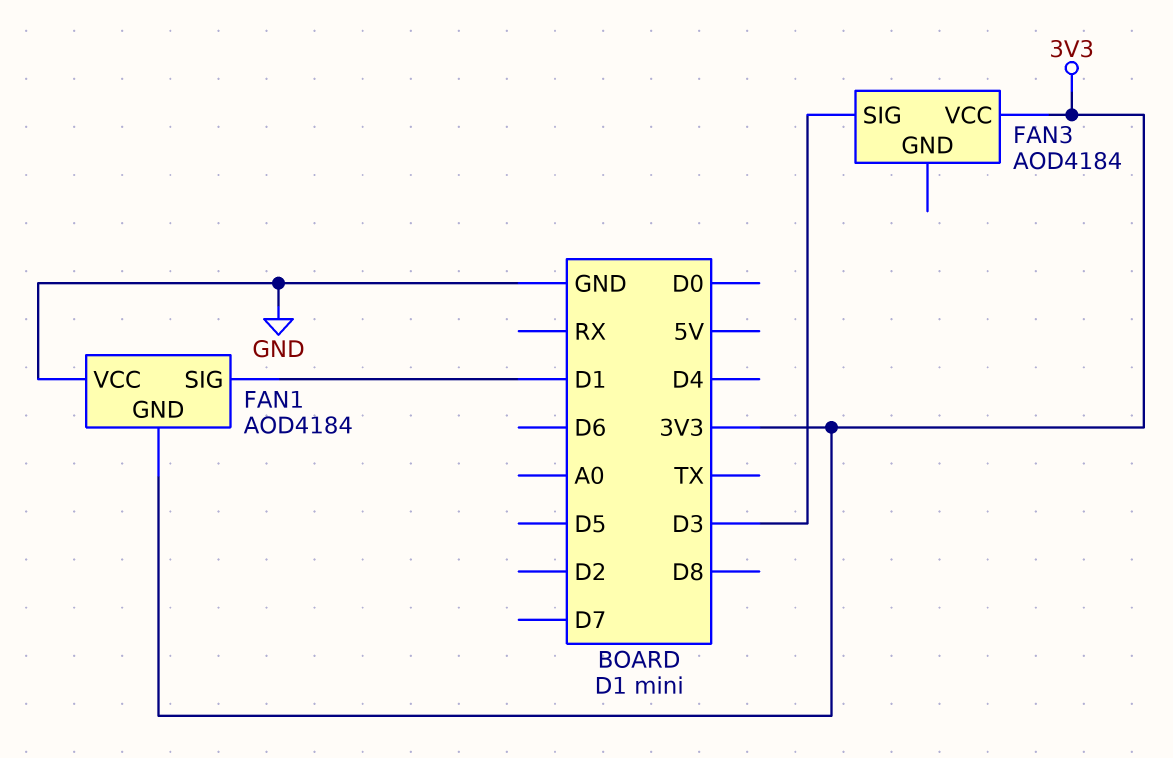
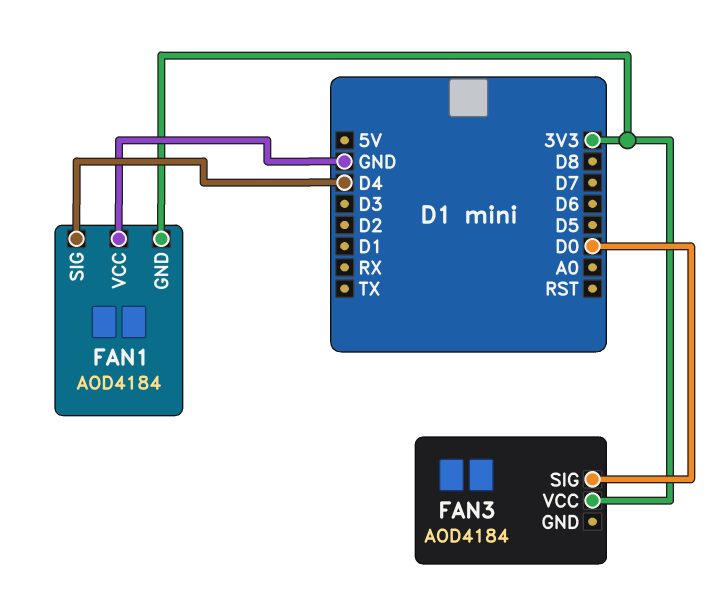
FAN1 pin SIG: D1 -> D4
FAN3 pin SIG: D3 -> D0

